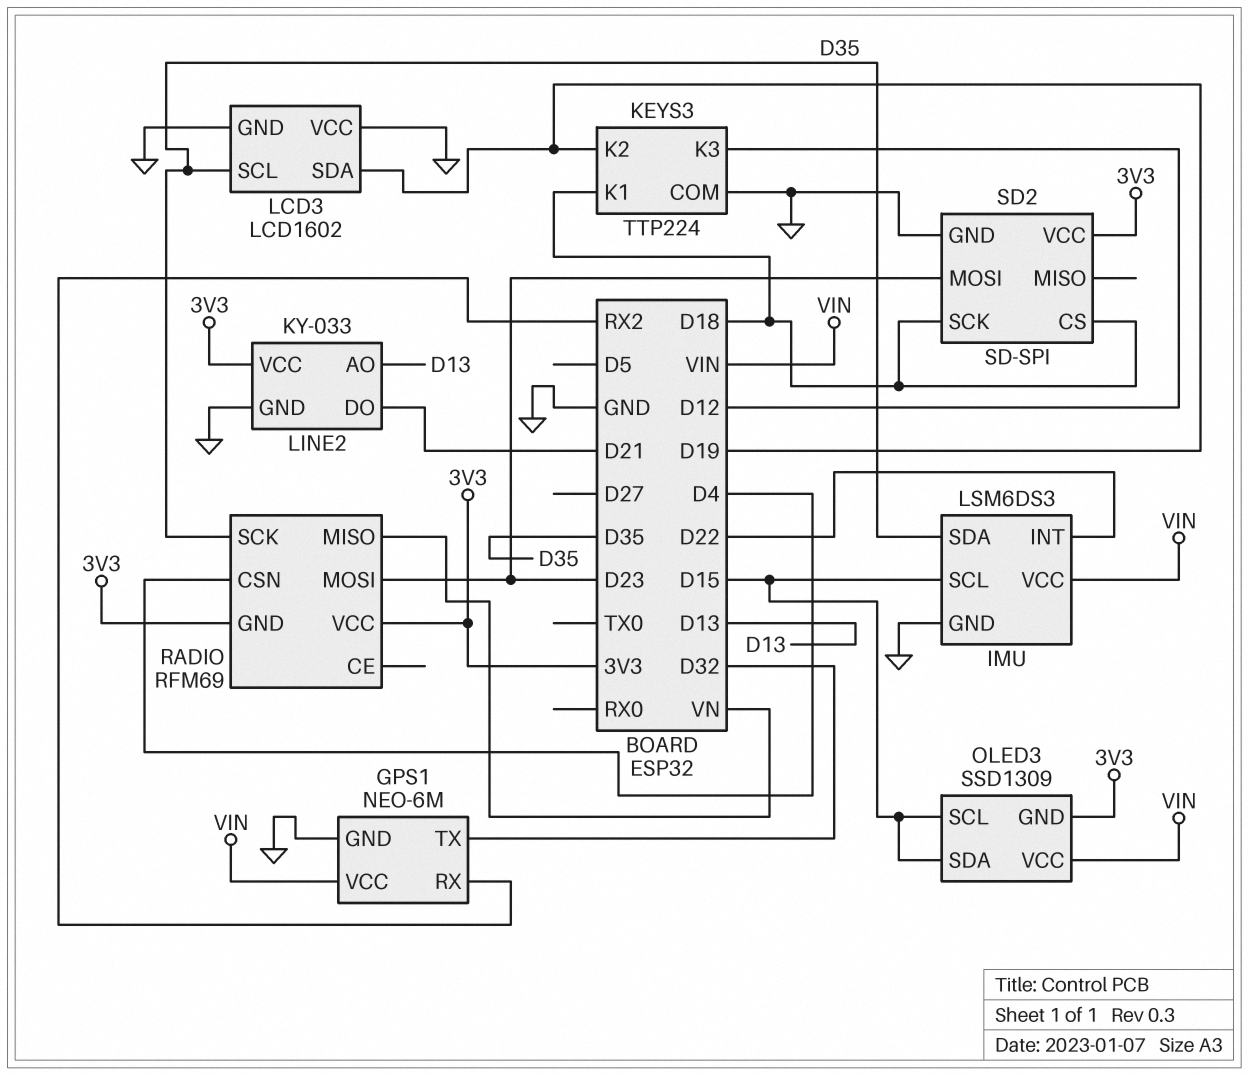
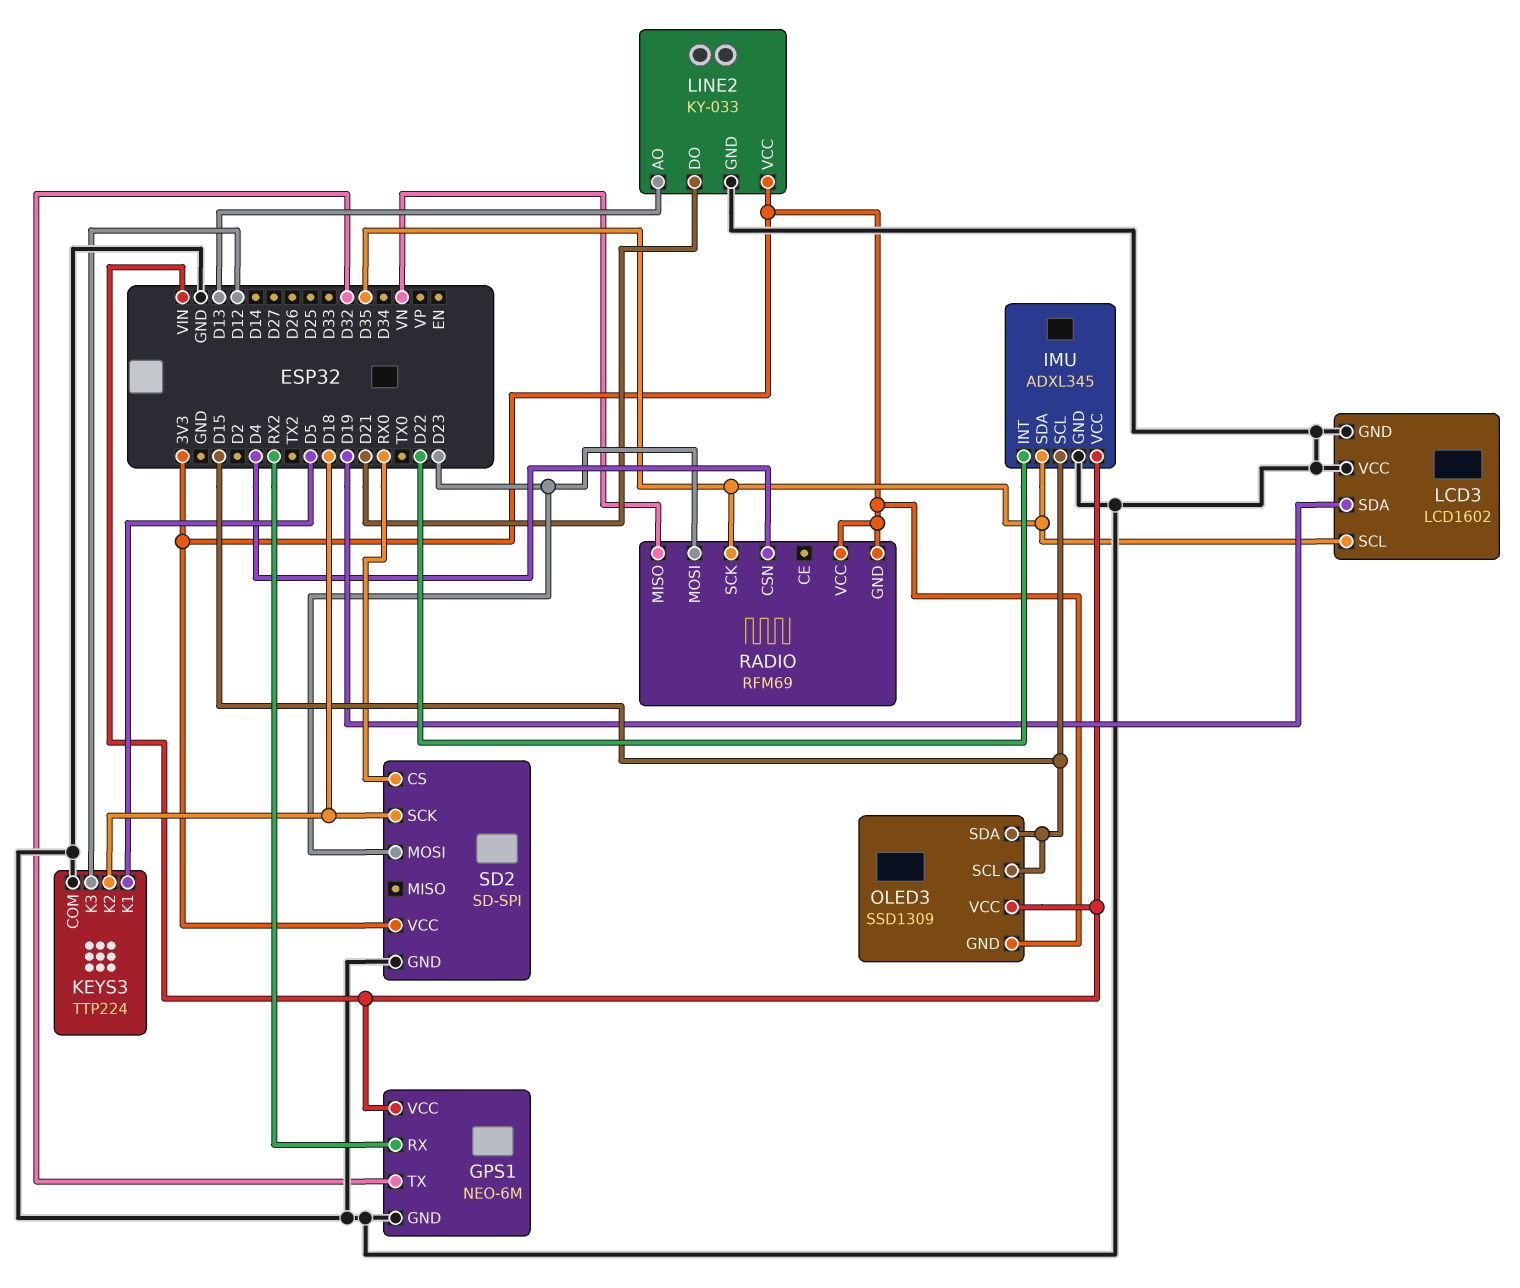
IMU: LSM6DS3 -> ADXL345
KEYS3 pin K1: D18 -> D5
KEYS3 pin K2: D19 -> D18
SD2 pin CS: D18 -> RX0

